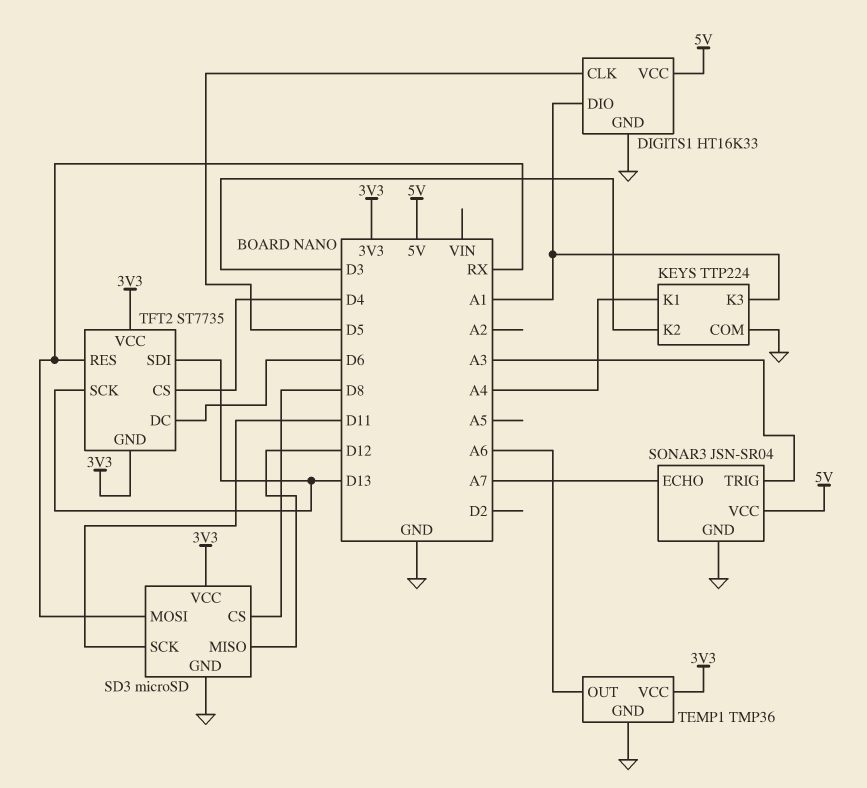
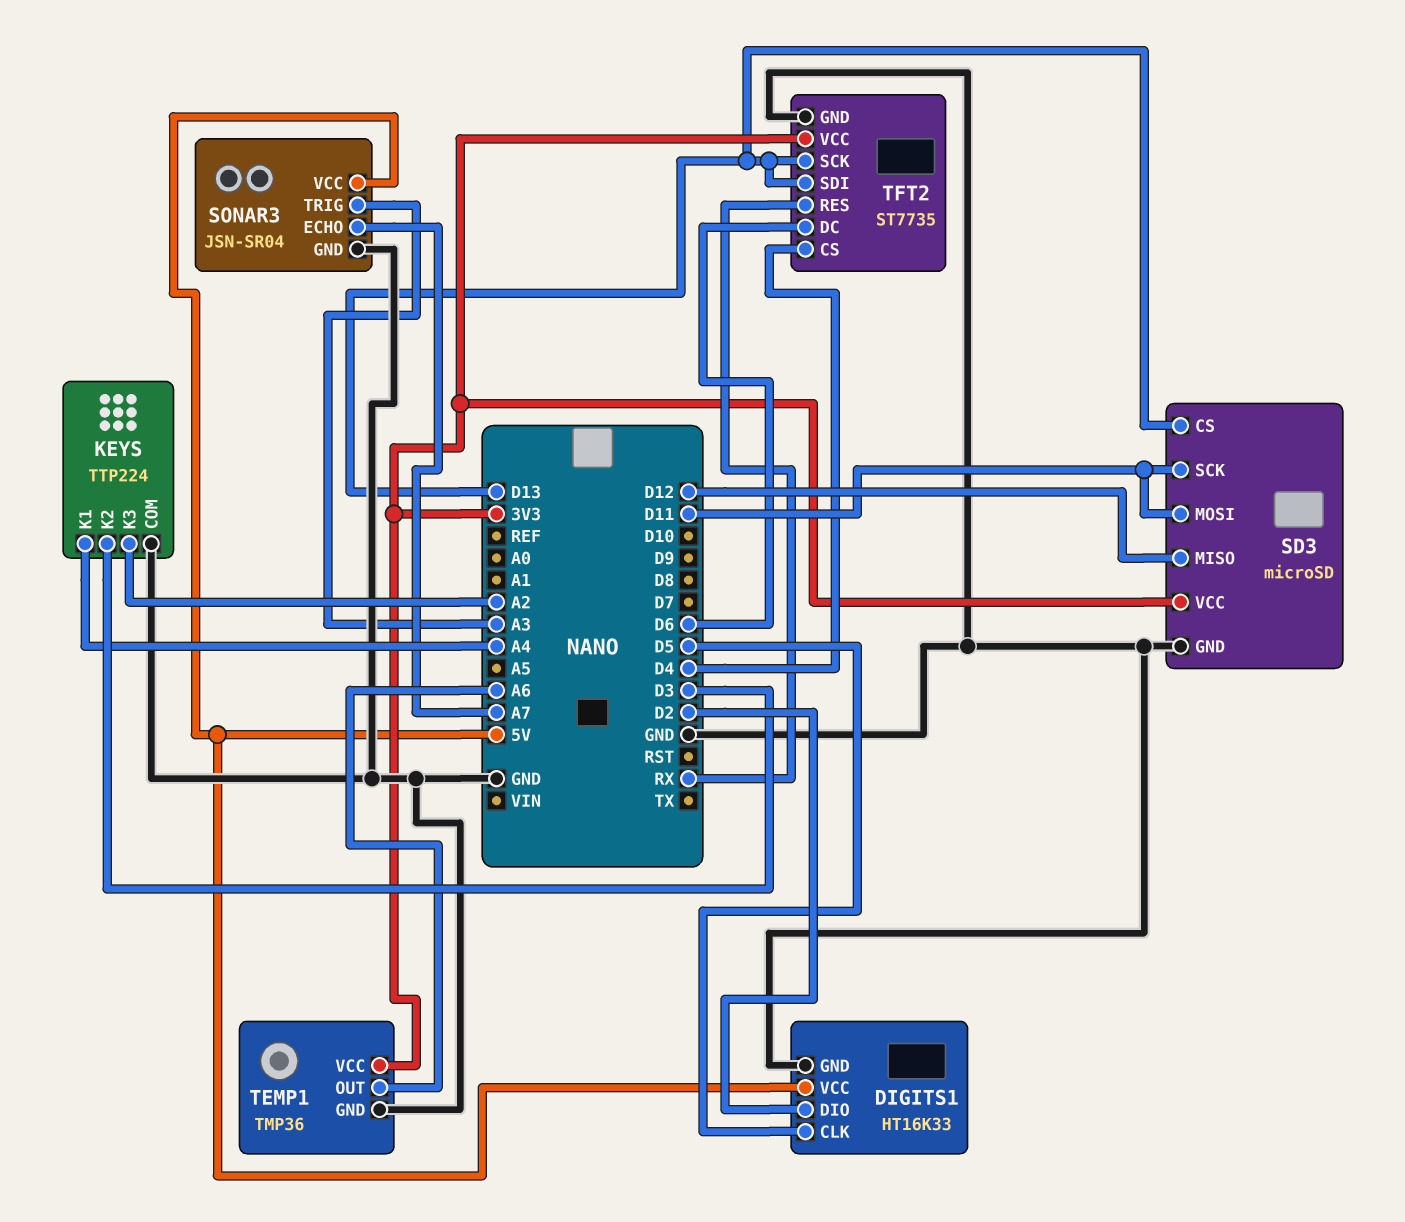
DIGITS1 pin DIO: A1 -> D2
KEYS pin K3: A1 -> A2
SD3 pin CS: D8 -> D13
SD3 pin MOSI: RX -> D11
TFT2 pin GND: 3V3 -> GND

